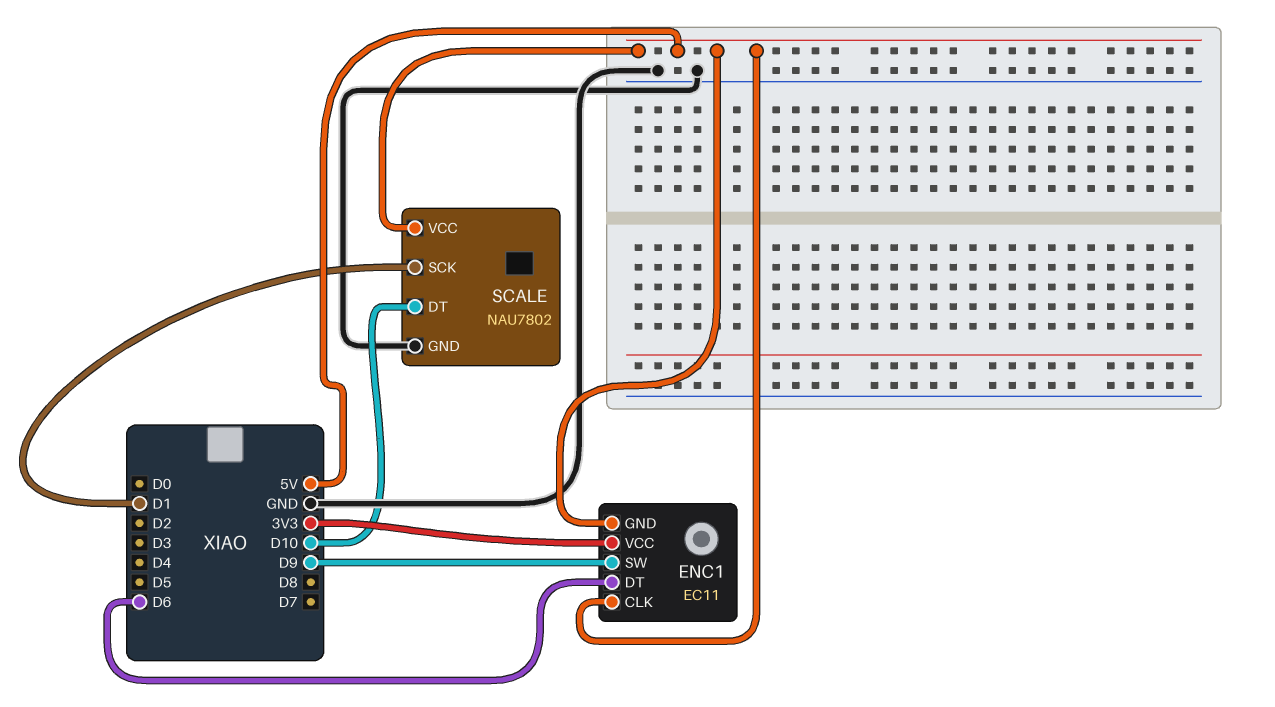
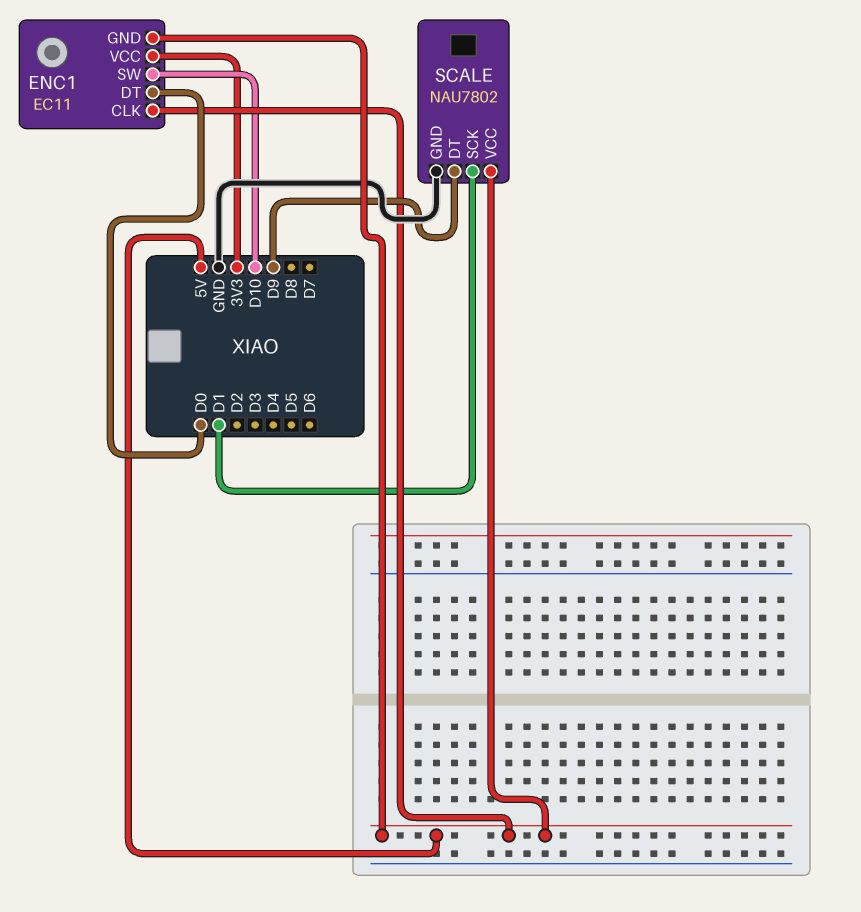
ENC1 pin DT: D6 -> D0
ENC1 pin SW: D9 -> D10
SCALE pin DT: D10 -> D9

